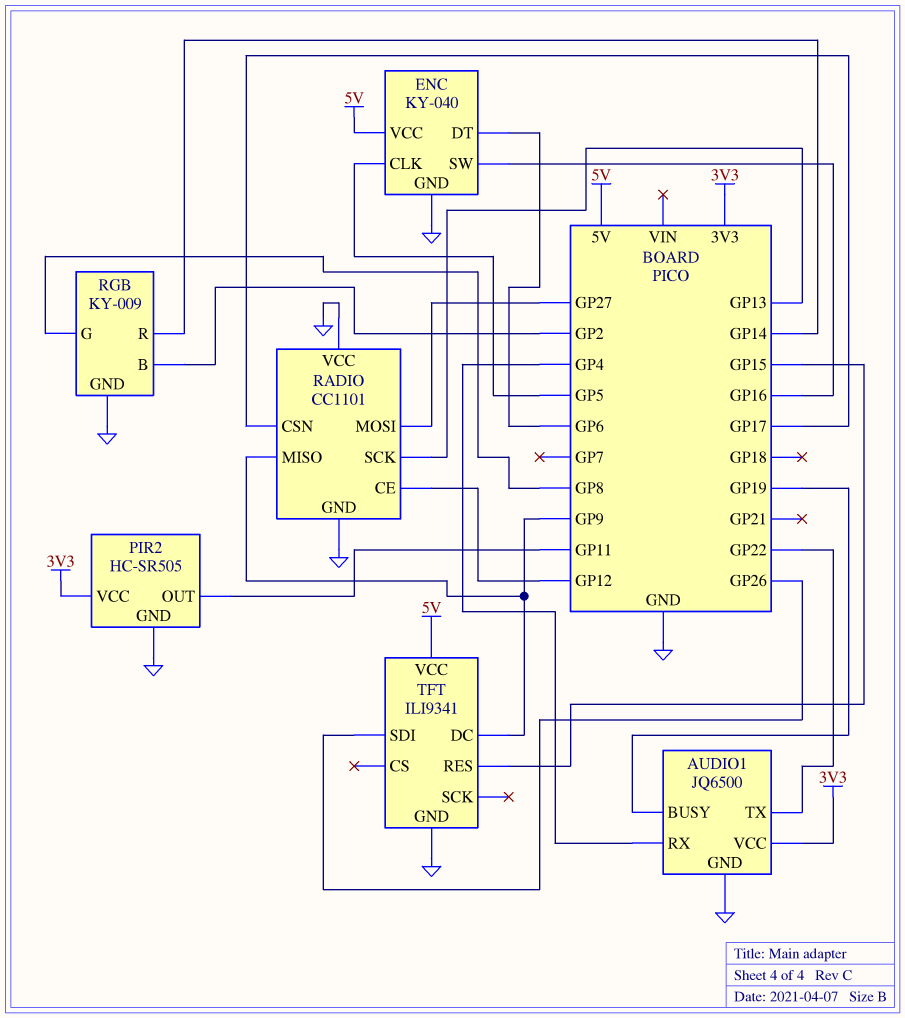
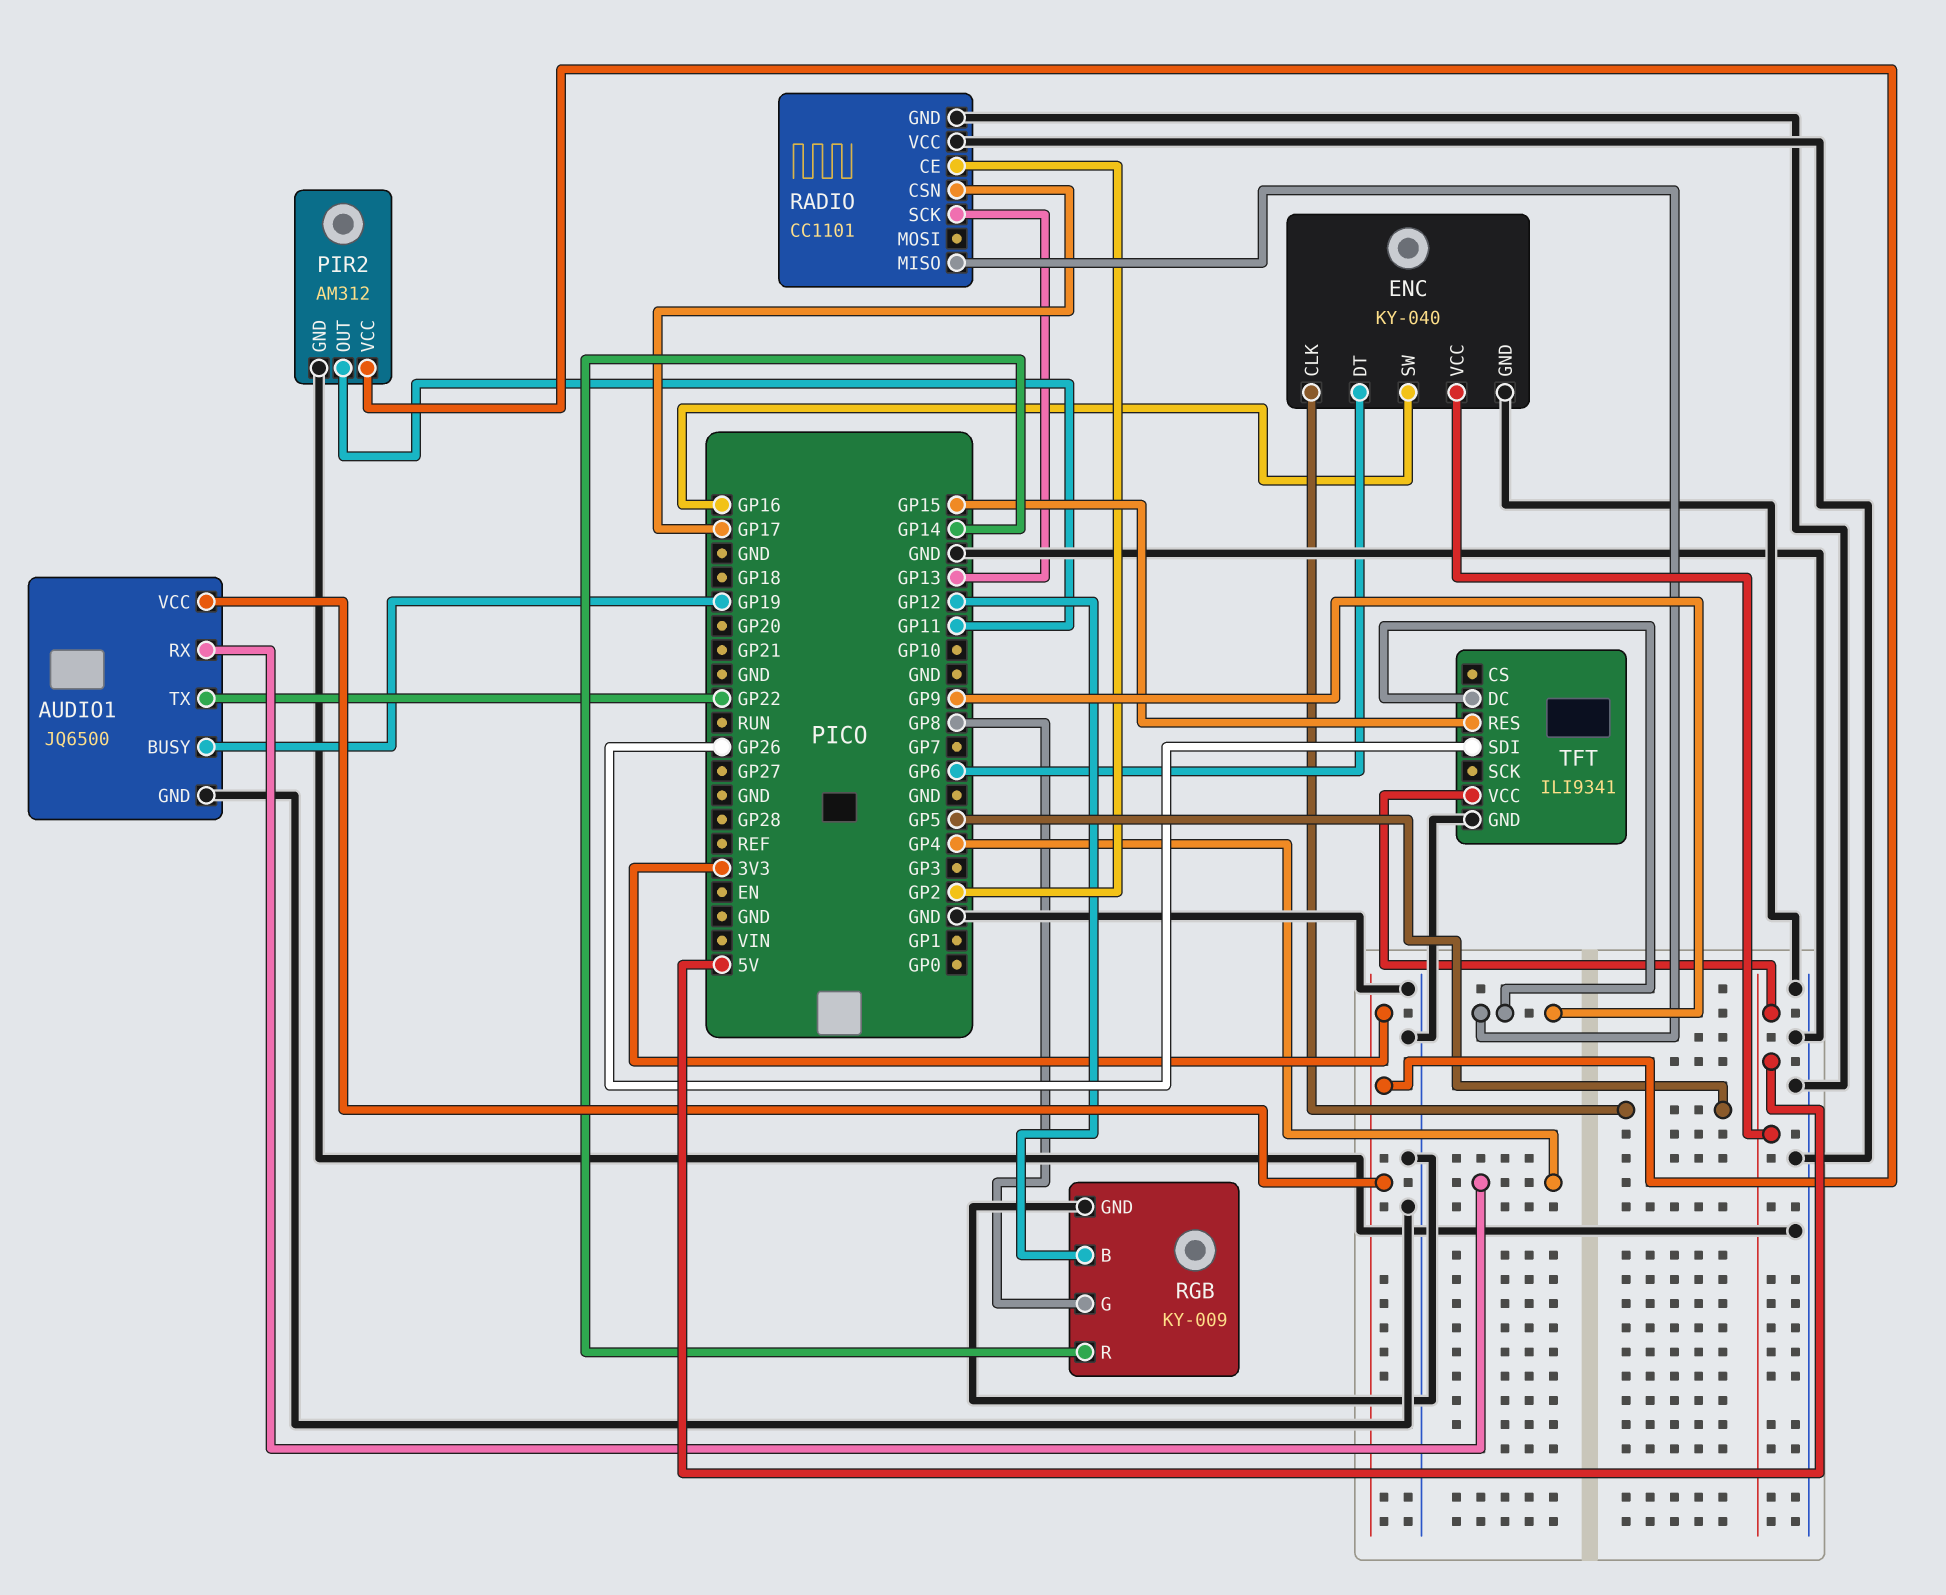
PIR2: HC-SR505 -> AM312
RADIO pin CE: GP12 -> GP2
RADIO pin MOSI: GP27 -> none
RGB pin B: GP2 -> GP12

